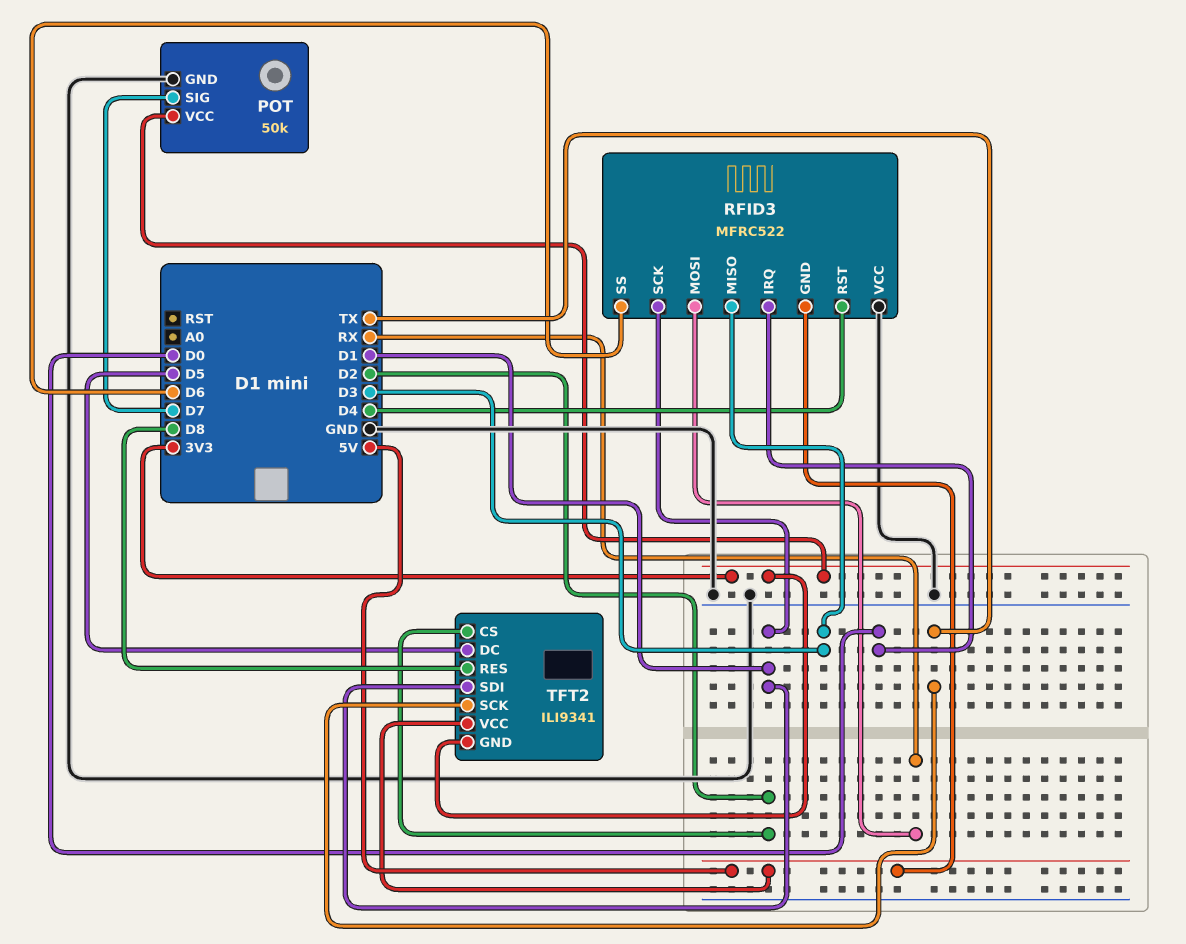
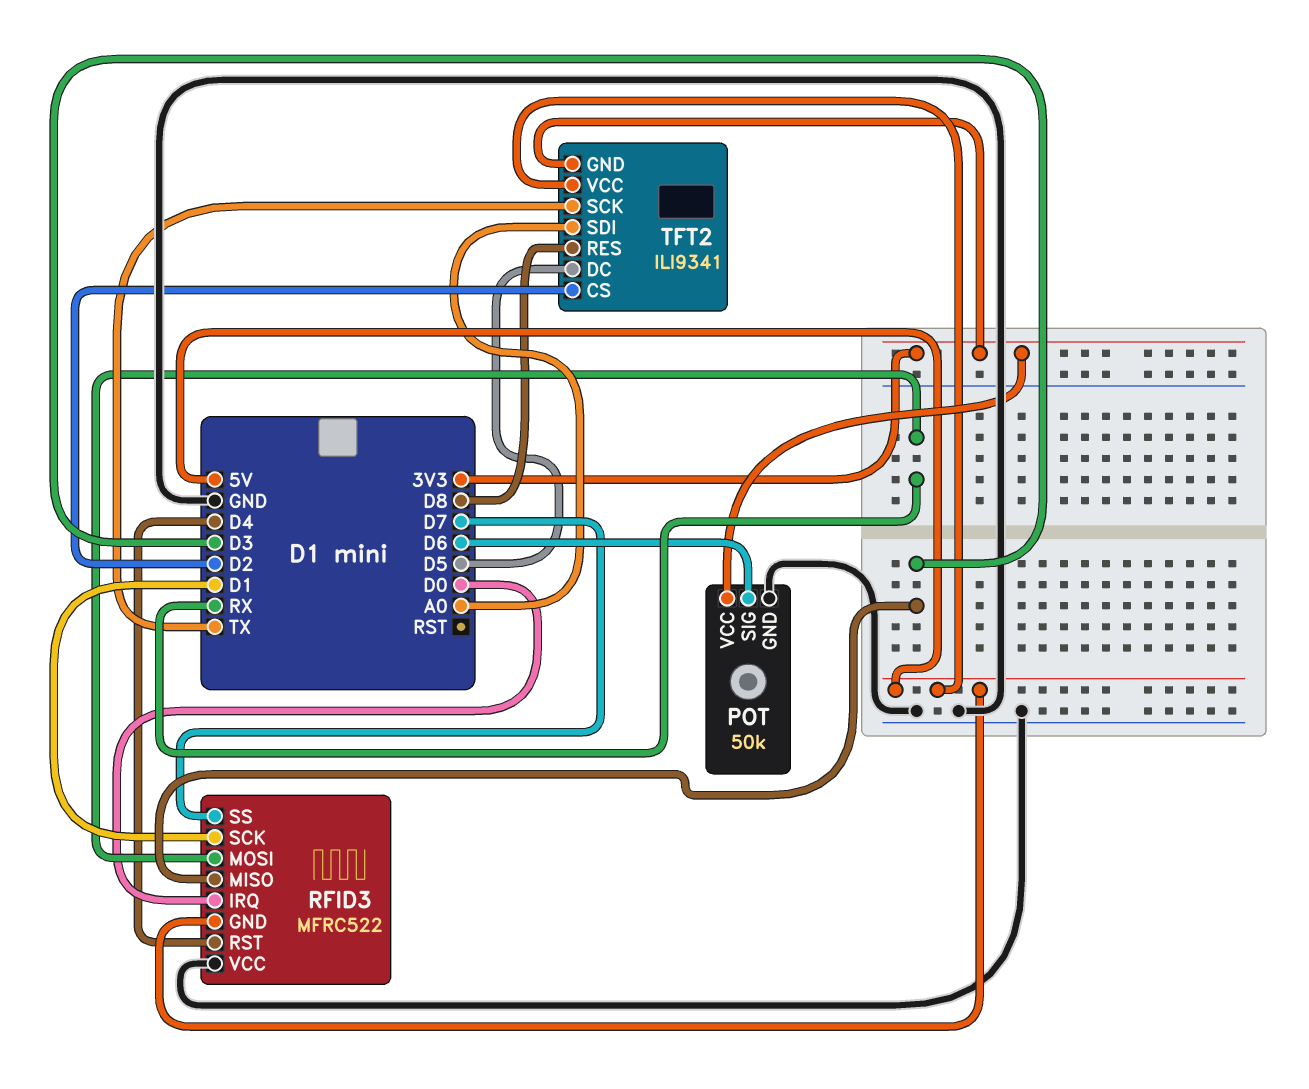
POT pin SIG: D7 -> D6
RFID3 pin SS: D6 -> D7
TFT2 pin SDI: D1 -> A0

